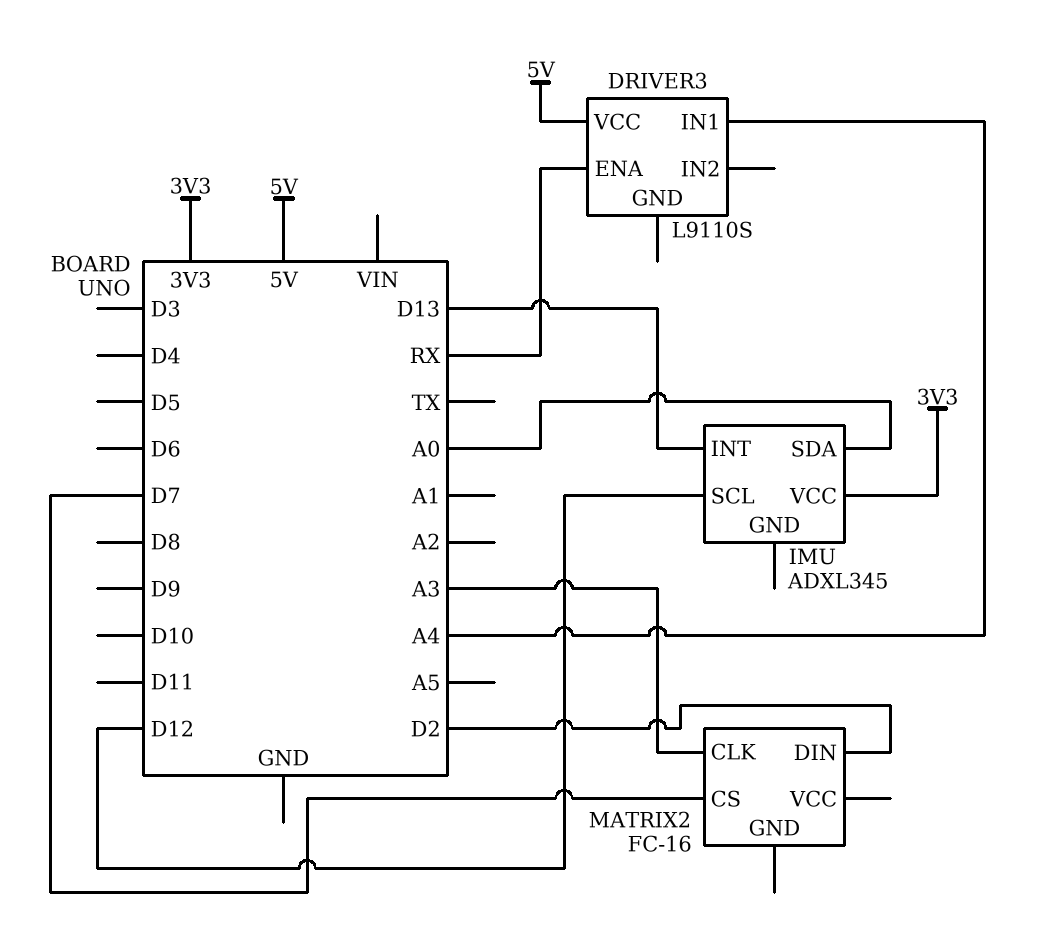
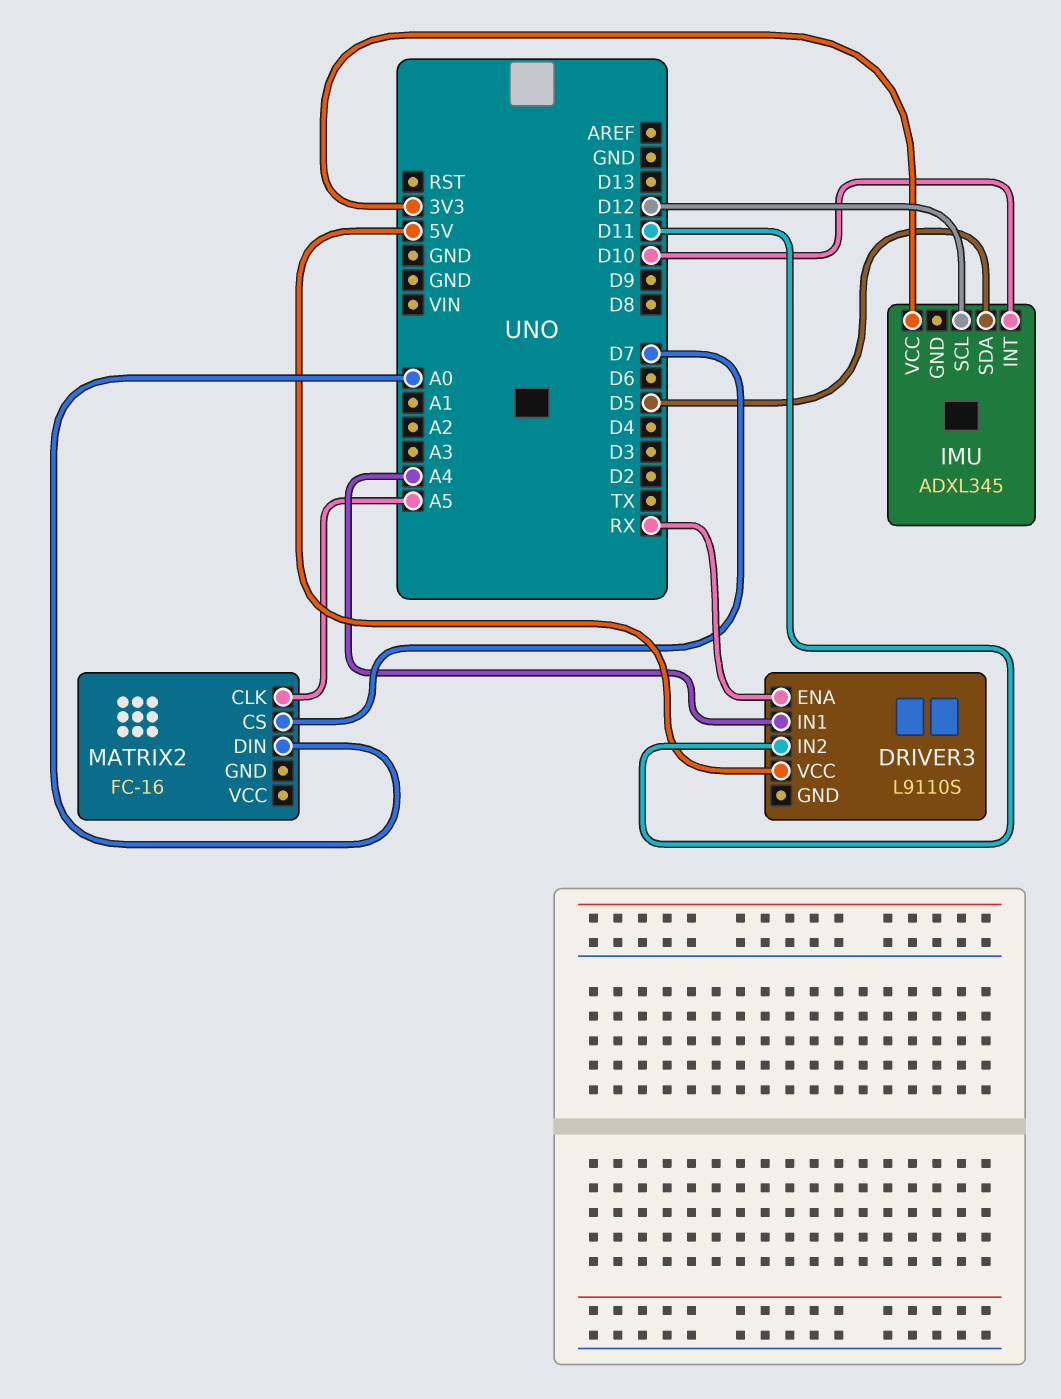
DRIVER3 pin IN2: none -> D11
IMU pin INT: D13 -> D10
IMU pin SDA: A0 -> D5
MATRIX2 pin CLK: A3 -> A5
MATRIX2 pin DIN: D2 -> A0

